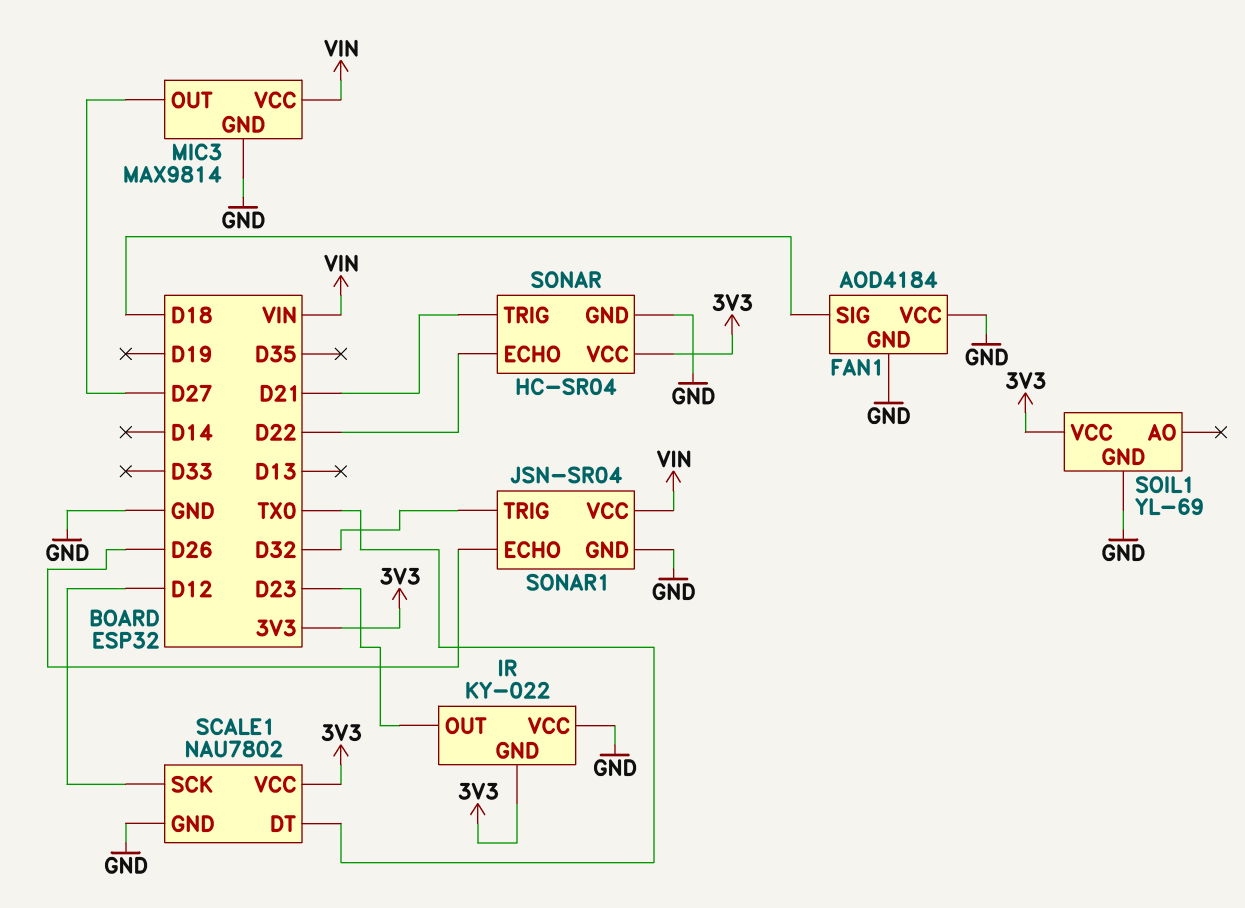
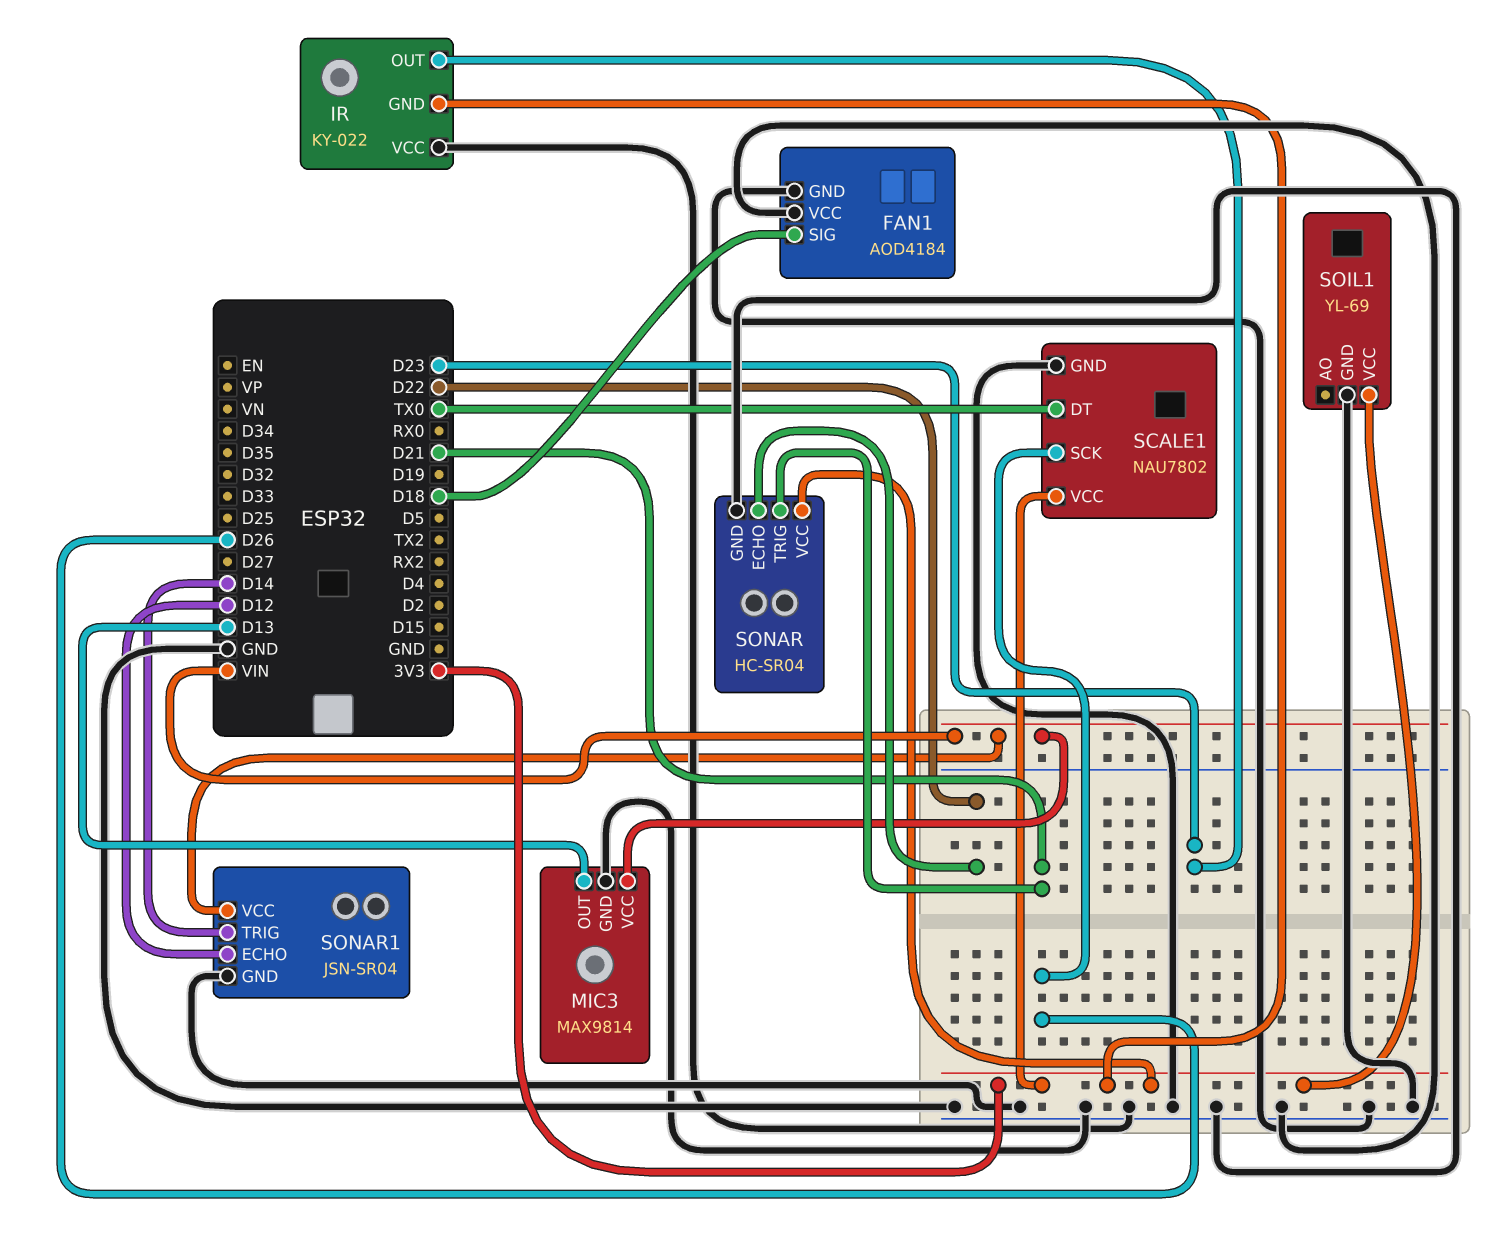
MIC3 pin OUT: D27 -> D13
SCALE1 pin SCK: D12 -> D26
SONAR1 pin ECHO: D26 -> D12
SONAR1 pin TRIG: D32 -> D14

